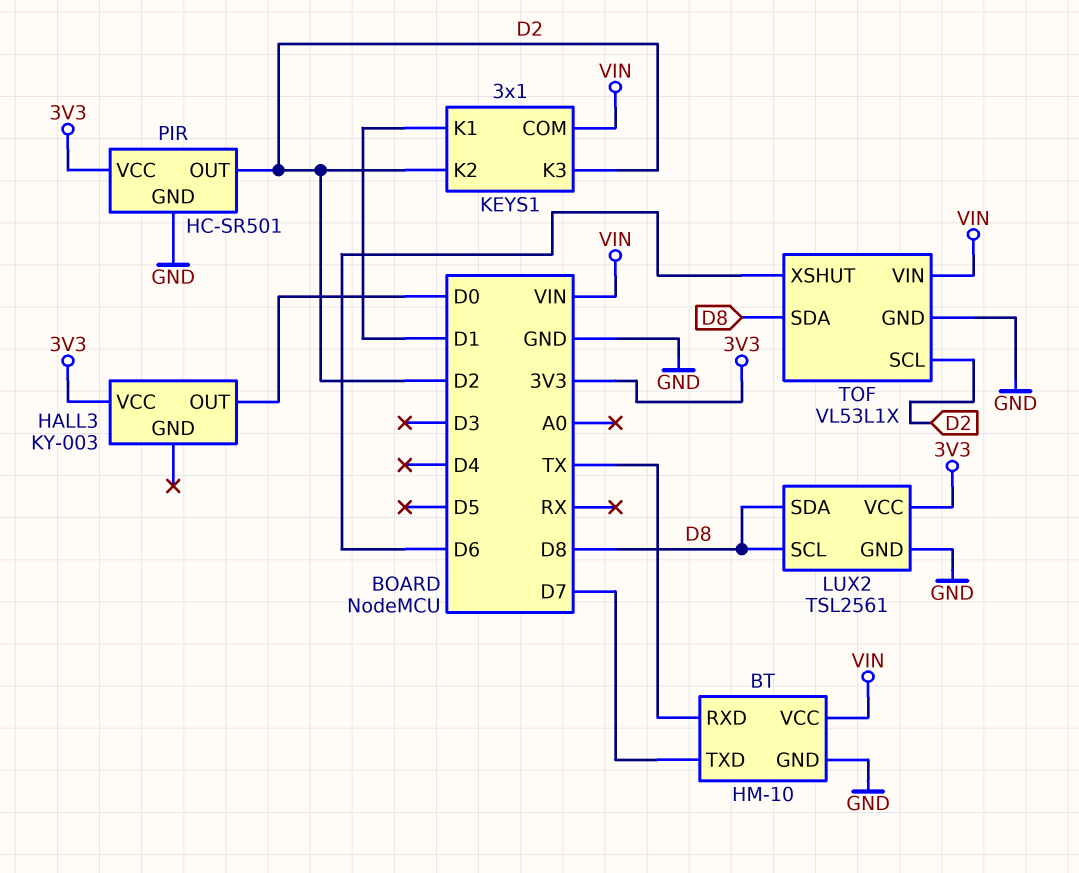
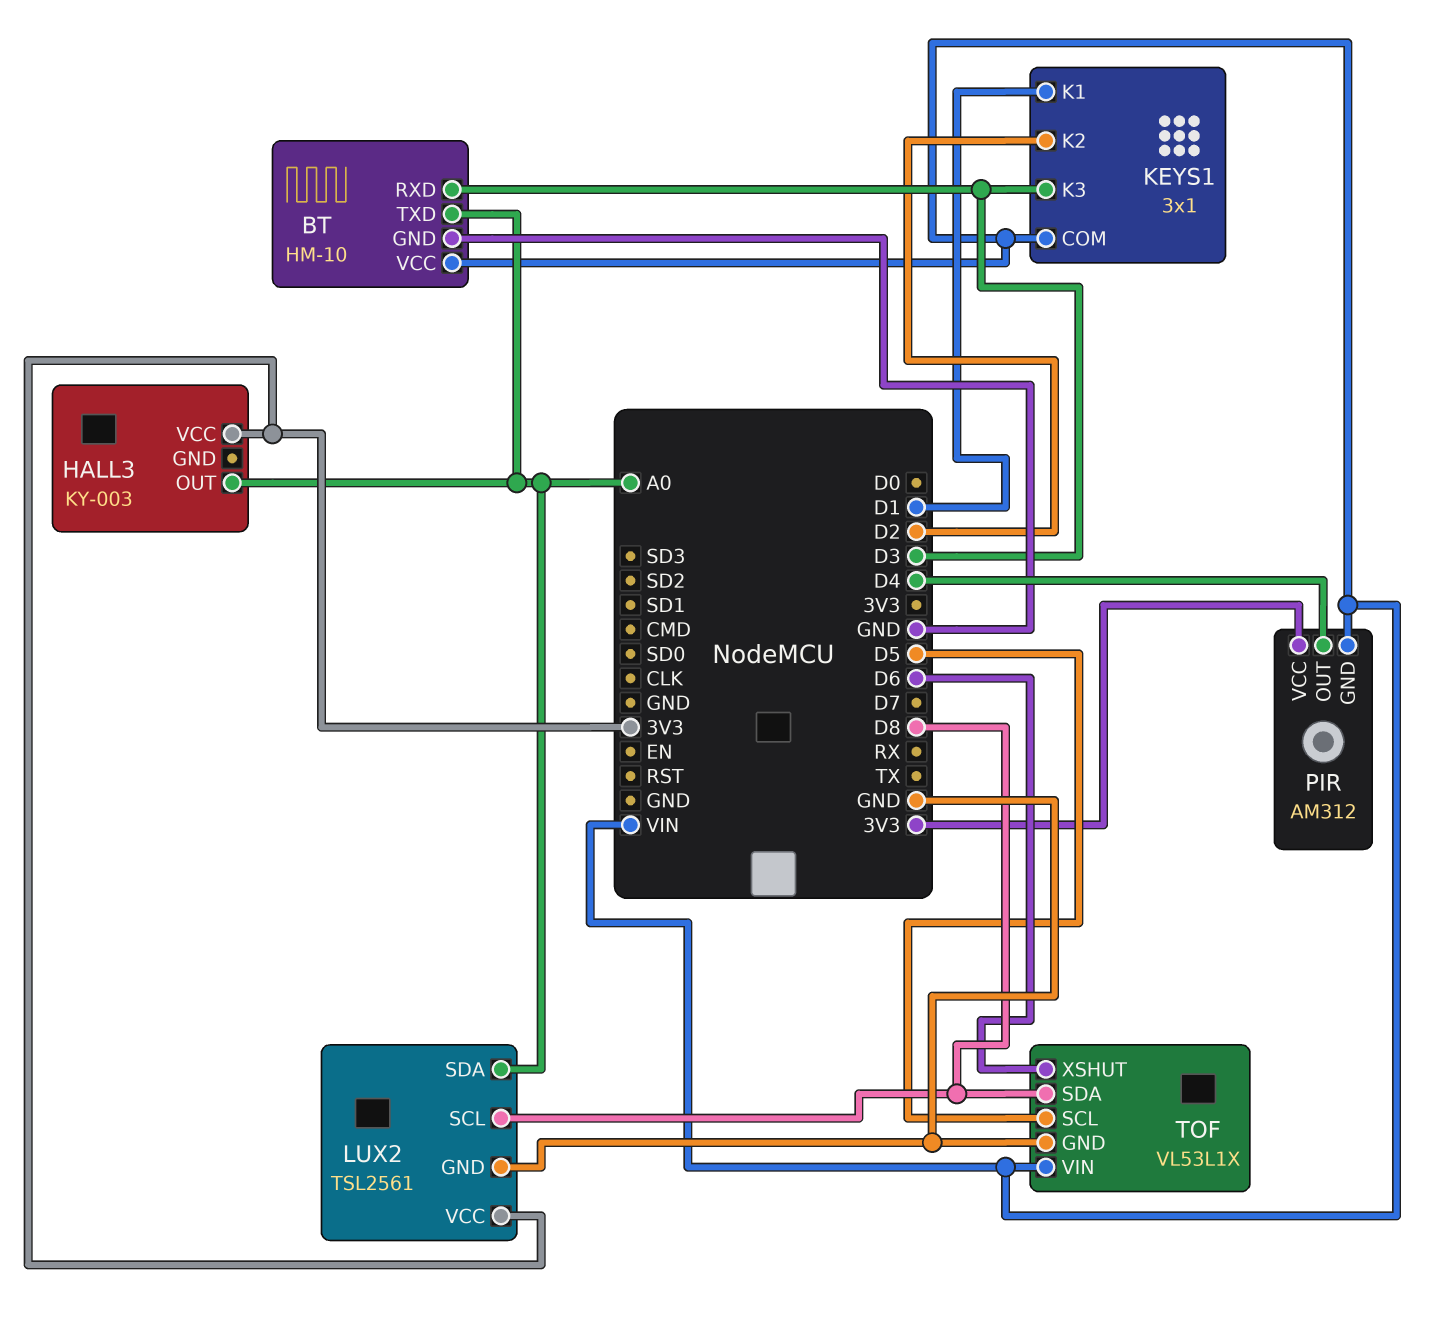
BT pin RXD: TX -> D3
BT pin TXD: D7 -> A0
HALL3 pin OUT: D0 -> A0
KEYS1 pin K3: D2 -> D3
LUX2 pin SDA: D8 -> A0
PIR: HC-SR501 -> AM312
PIR pin GND: GND -> VIN
PIR pin OUT: D2 -> D4
TOF pin SCL: D2 -> D5

